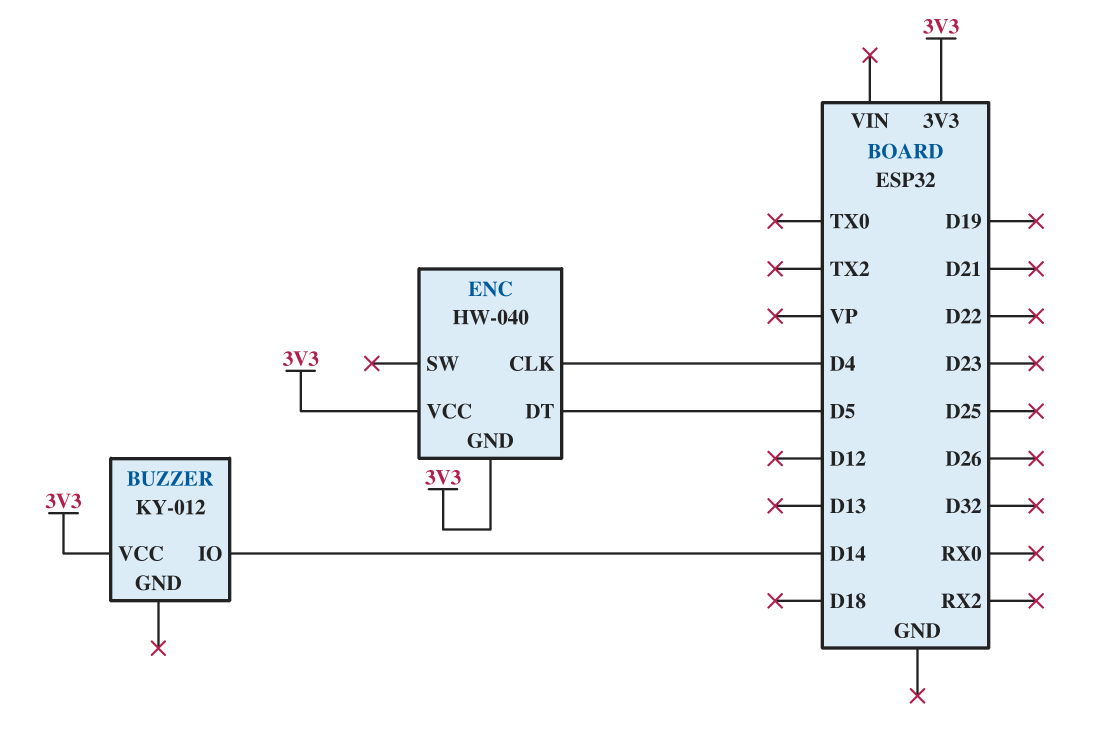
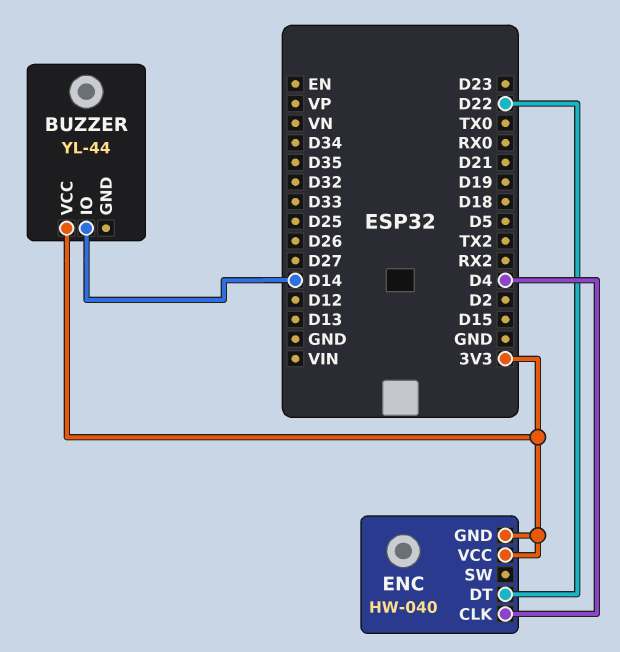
BUZZER: KY-012 -> YL-44
ENC pin DT: D5 -> D22

